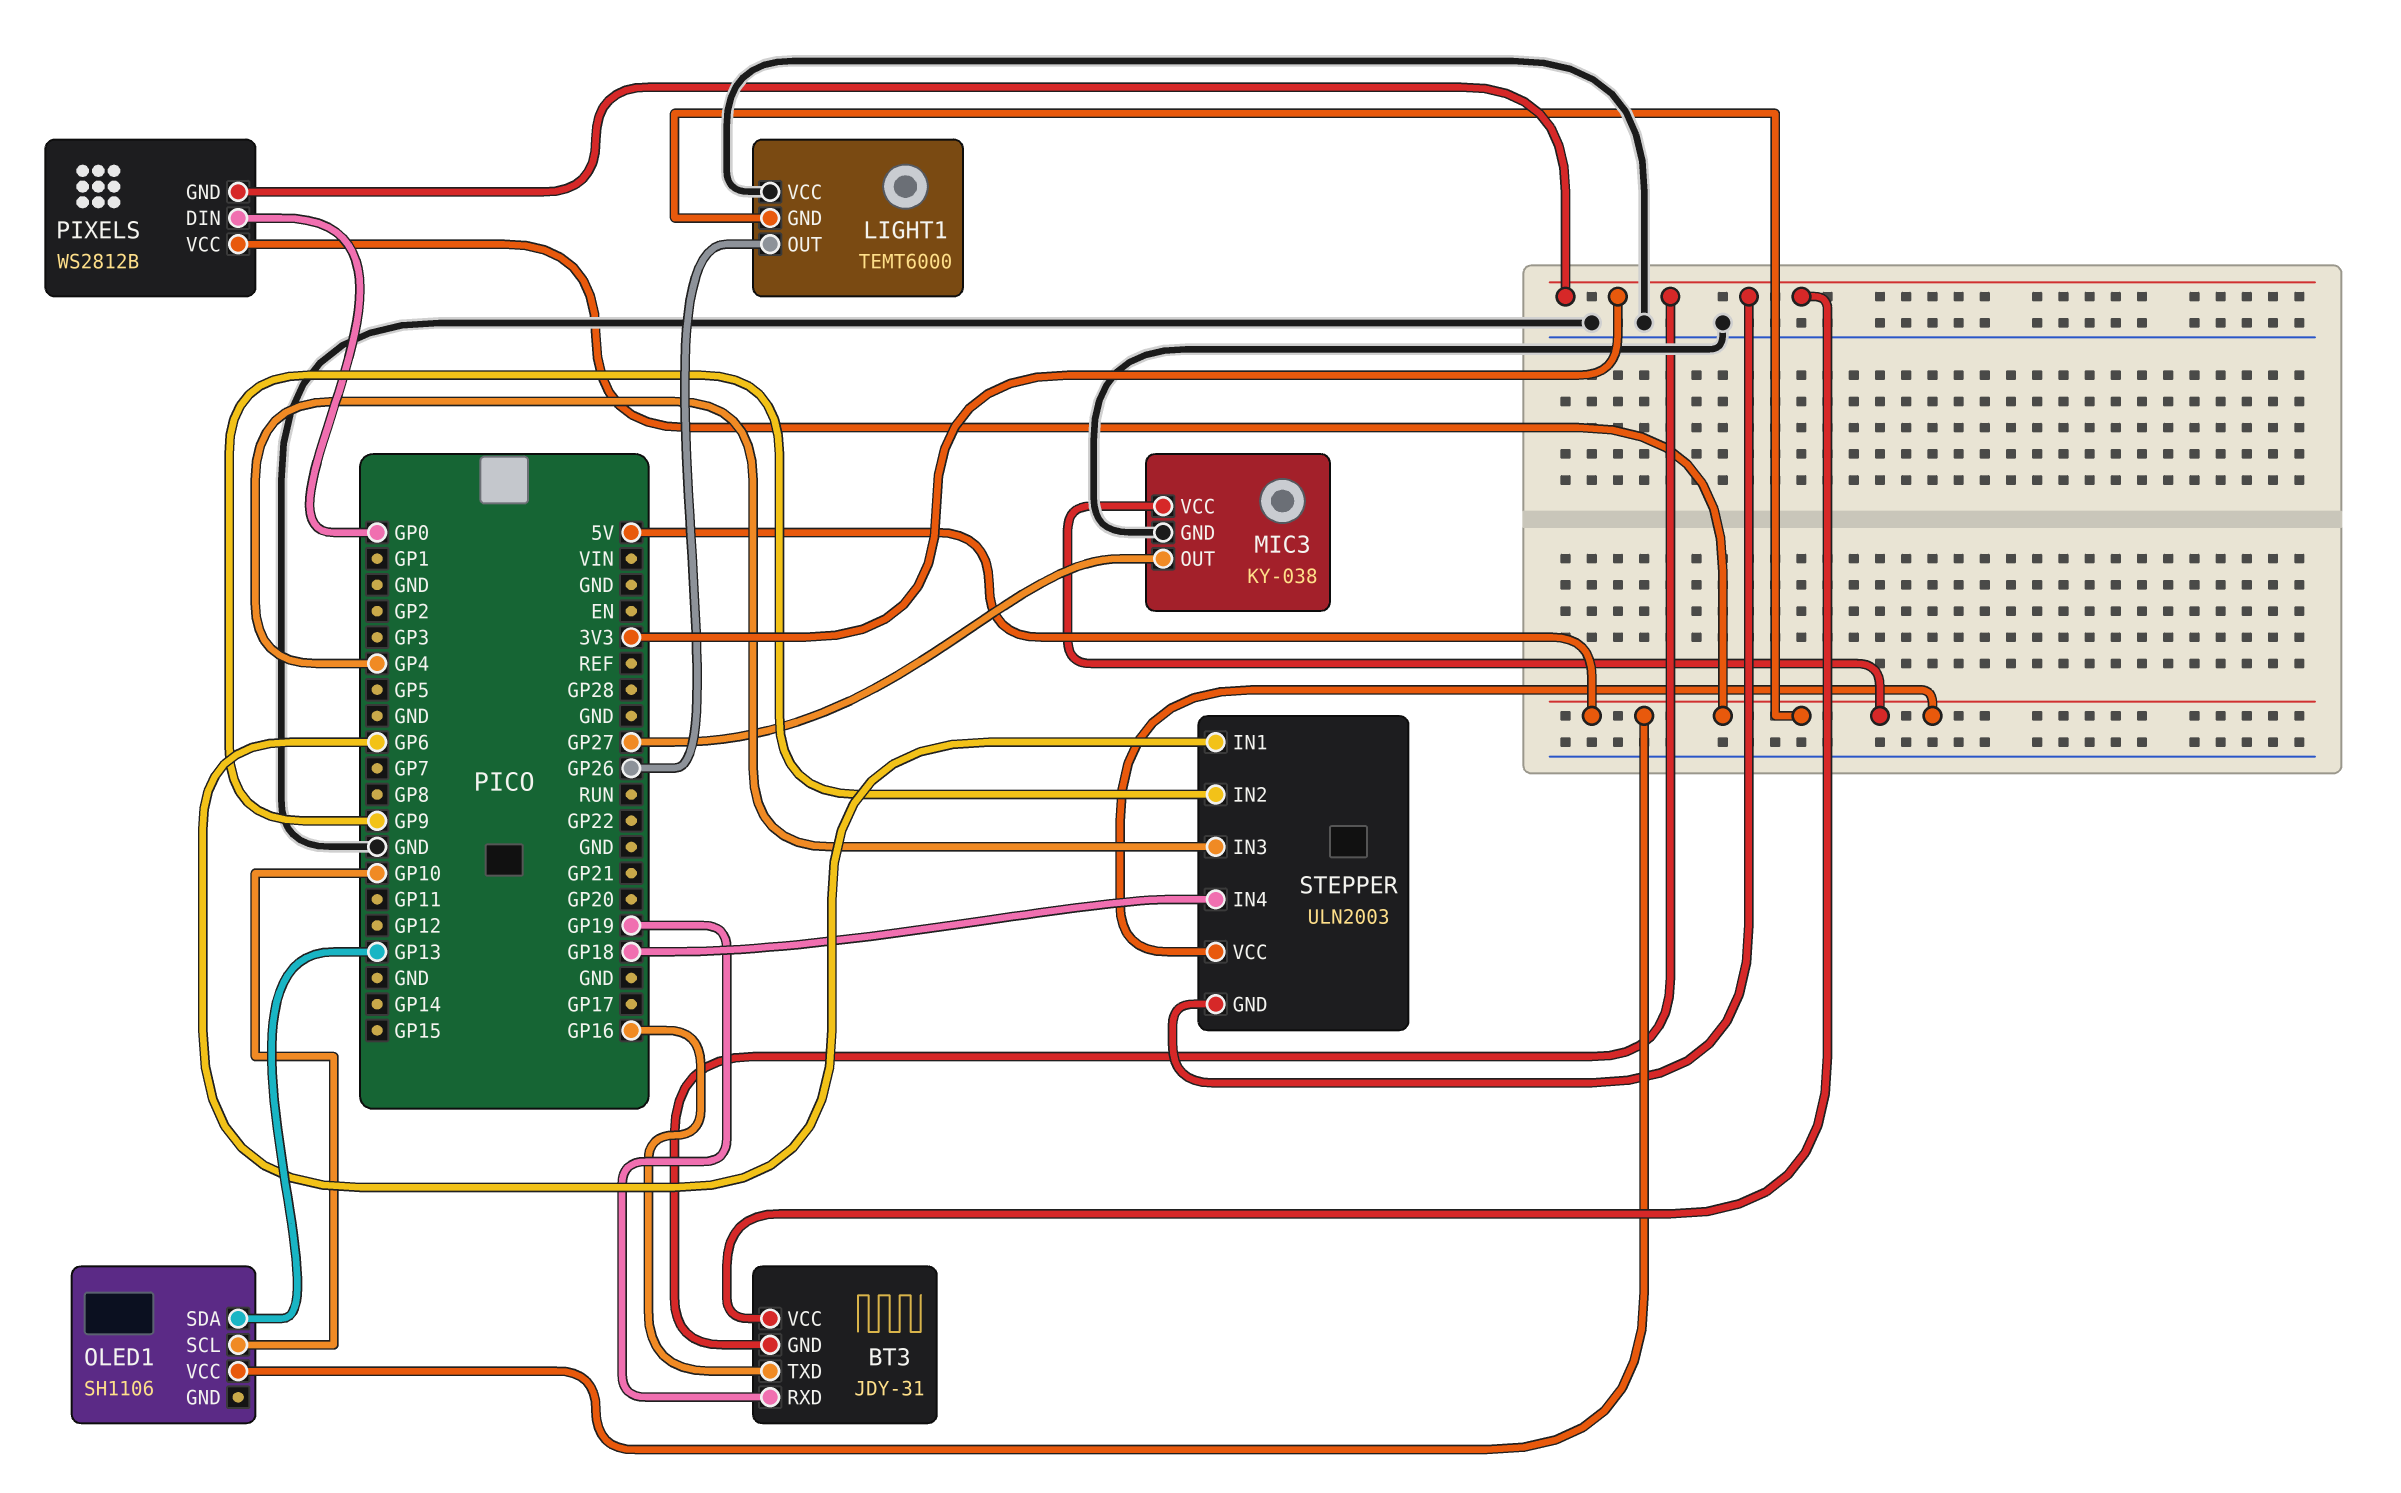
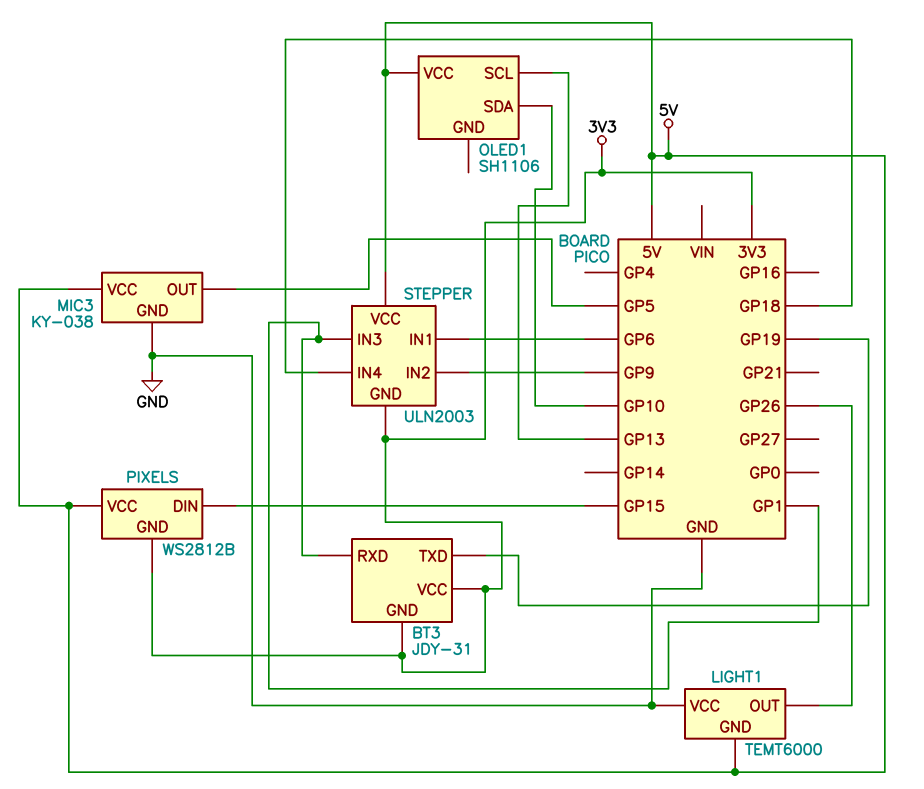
BT3 pin RXD: GP19 -> GP1
BT3 pin TXD: GP16 -> GP19
MIC3 pin OUT: GP27 -> GP5
OLED1 pin SCL: GP10 -> GP13
OLED1 pin SDA: GP13 -> GP10
PIXELS pin DIN: GP0 -> GP15
STEPPER pin IN3: GP4 -> GP1

